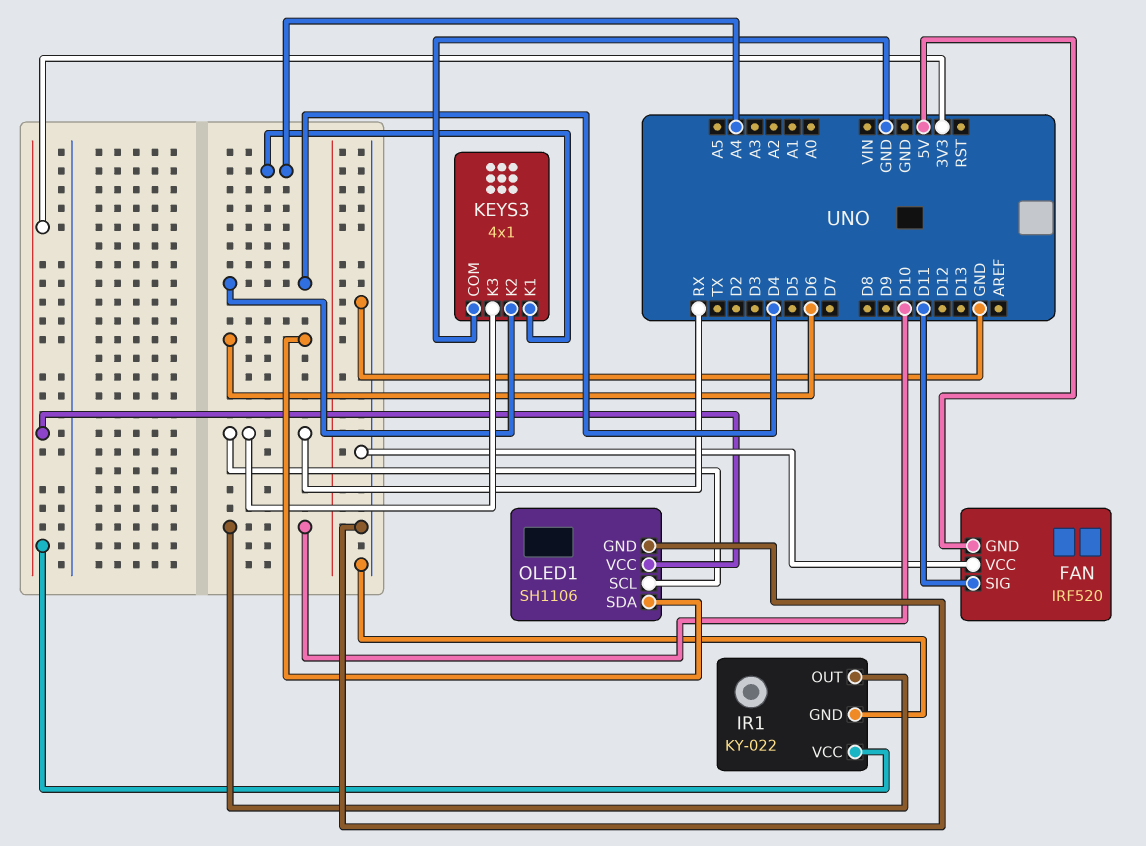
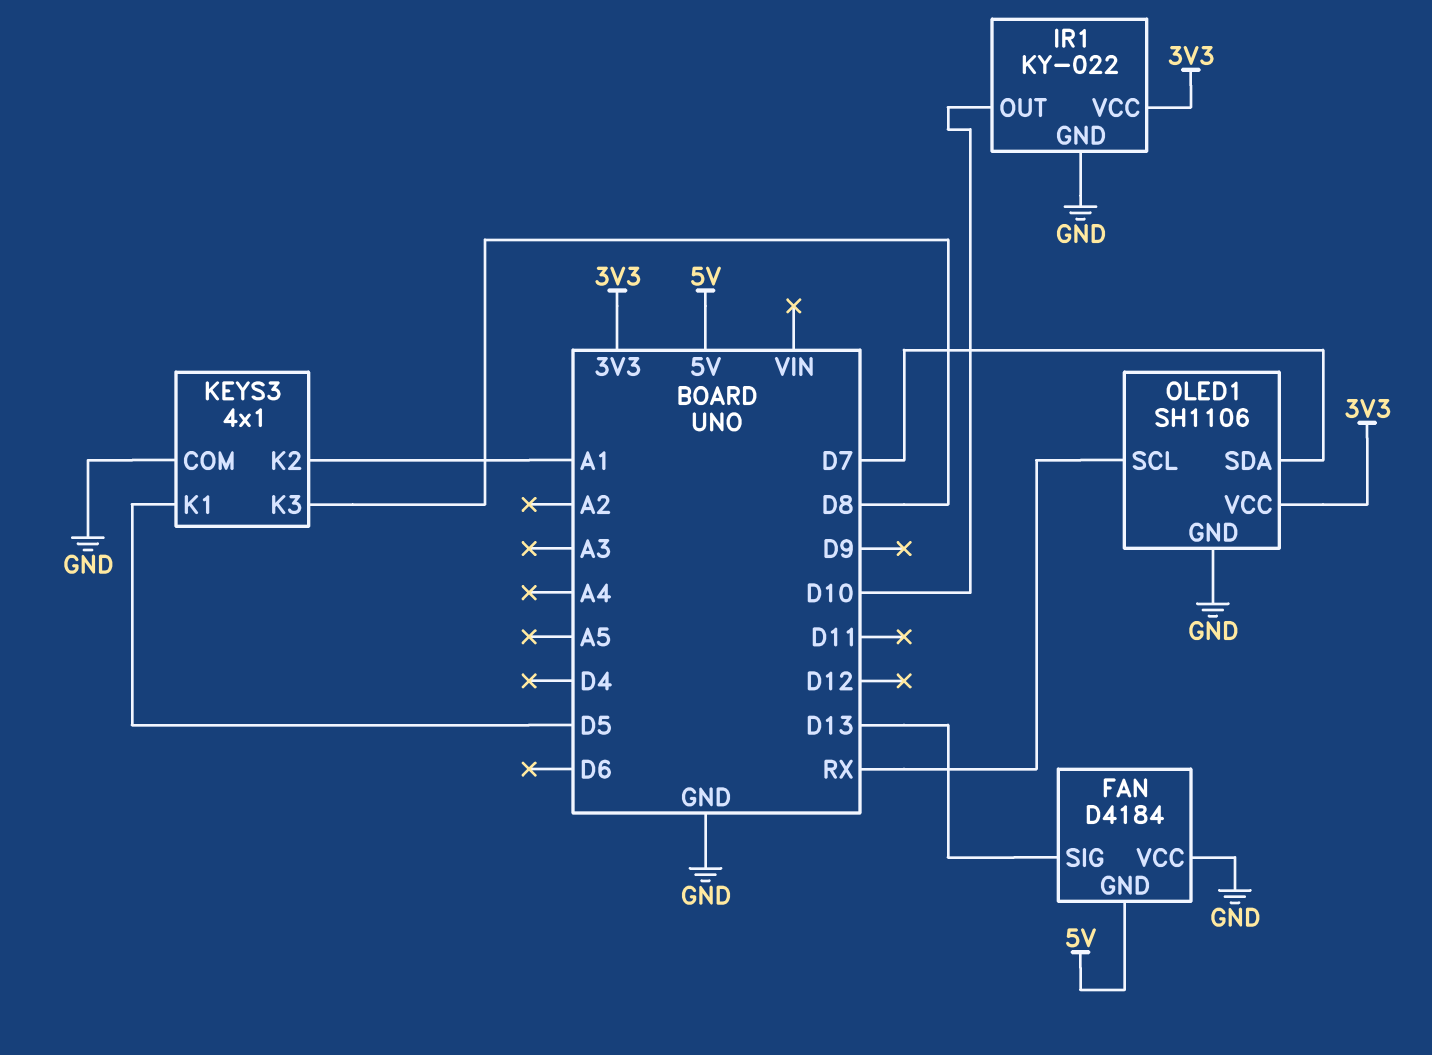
FAN: IRF520 -> D4184
FAN pin SIG: D11 -> D13
KEYS3 pin K1: A4 -> D5
KEYS3 pin K2: D4 -> A1
KEYS3 pin K3: RX -> D8
OLED1 pin SDA: D6 -> D7

